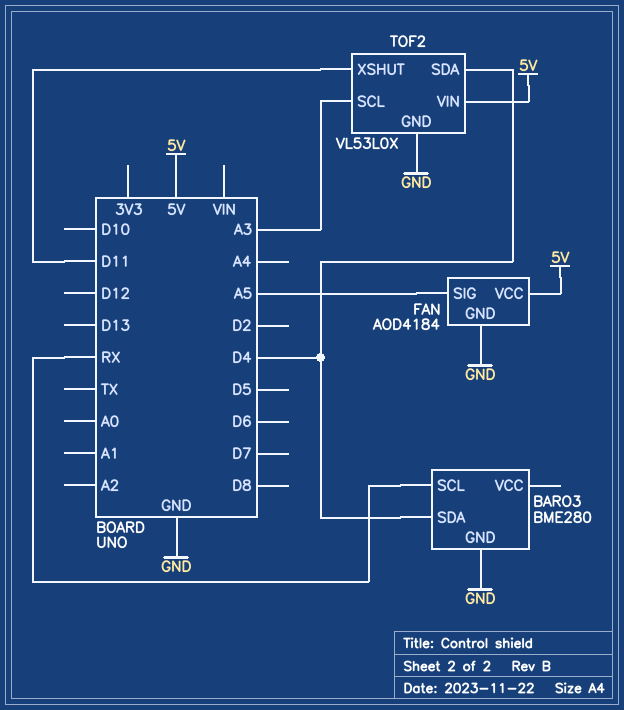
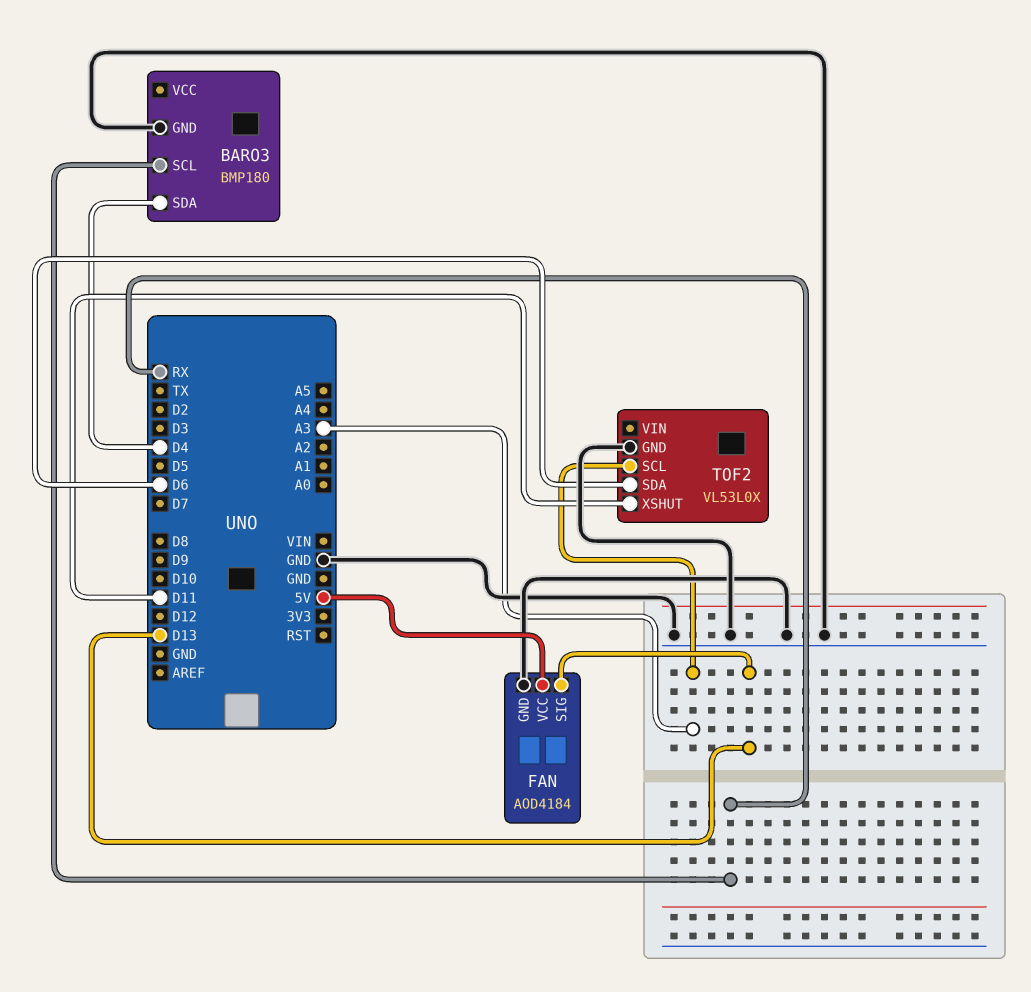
BARO3: BME280 -> BMP180
FAN pin SIG: A5 -> D13
TOF2 pin SDA: D4 -> D6
TOF2 pin VIN: 5V -> none

